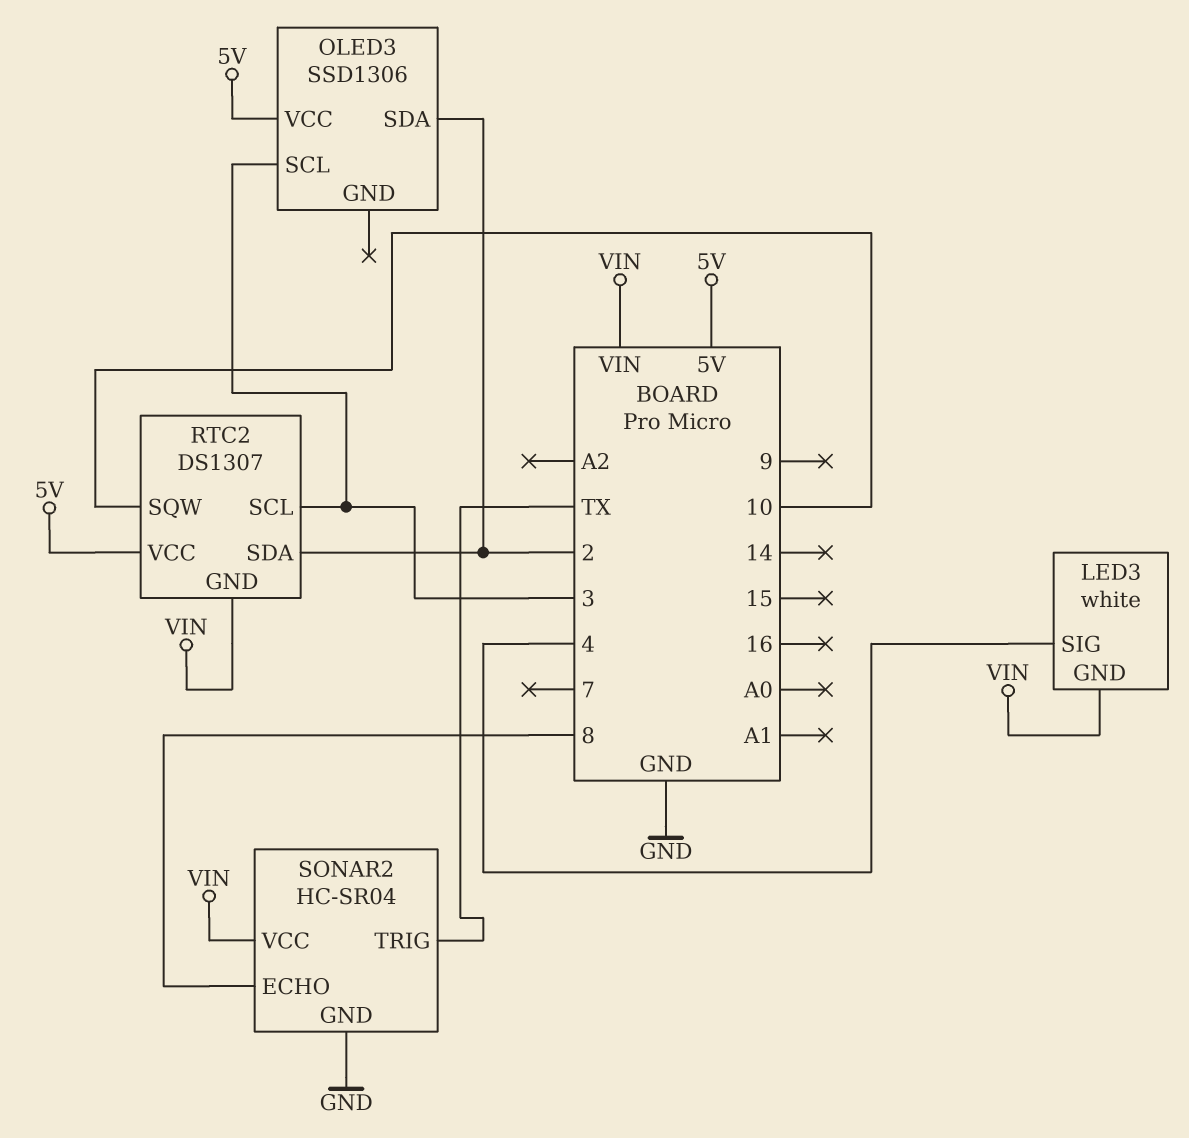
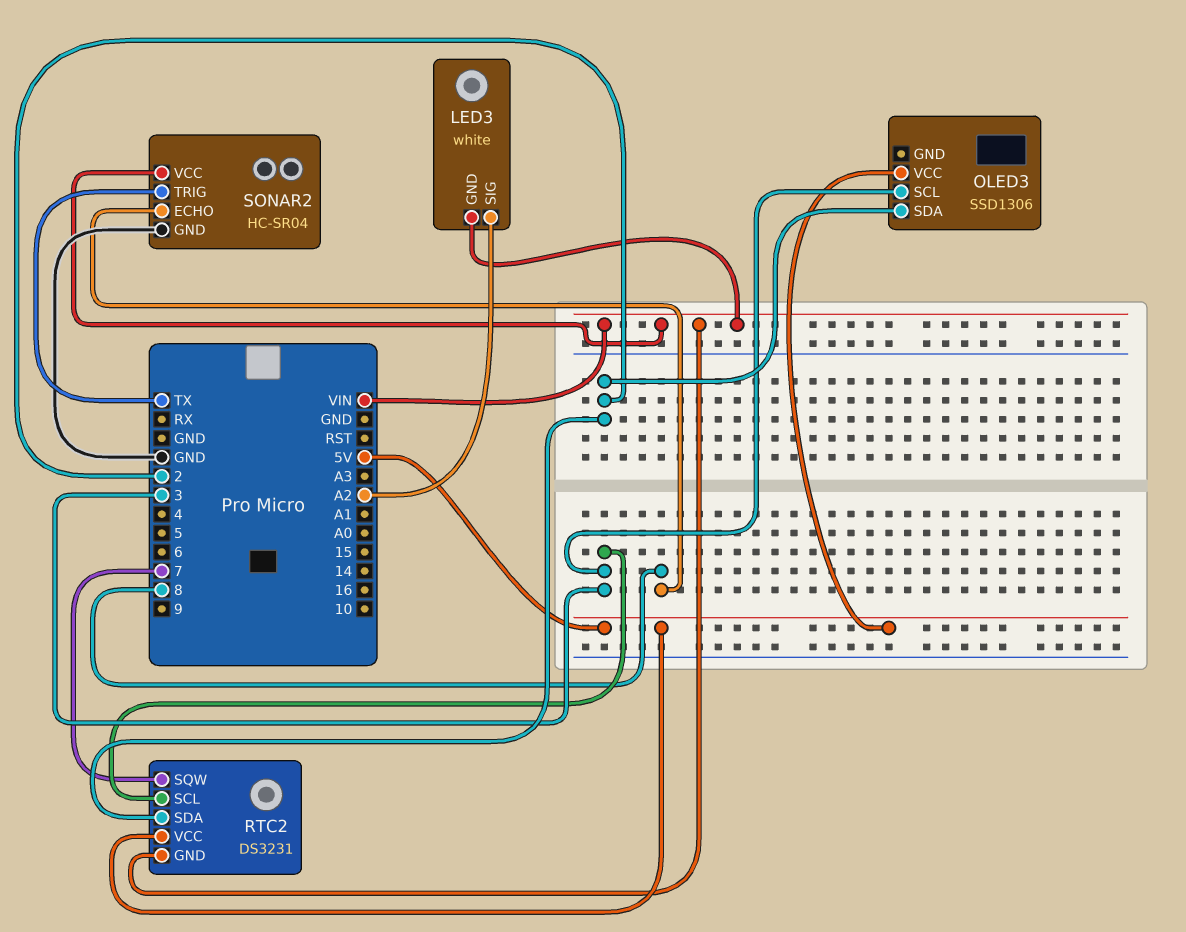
LED3 pin SIG: 4 -> A2
RTC2: DS1307 -> DS3231
RTC2 pin SQW: 10 -> 7

